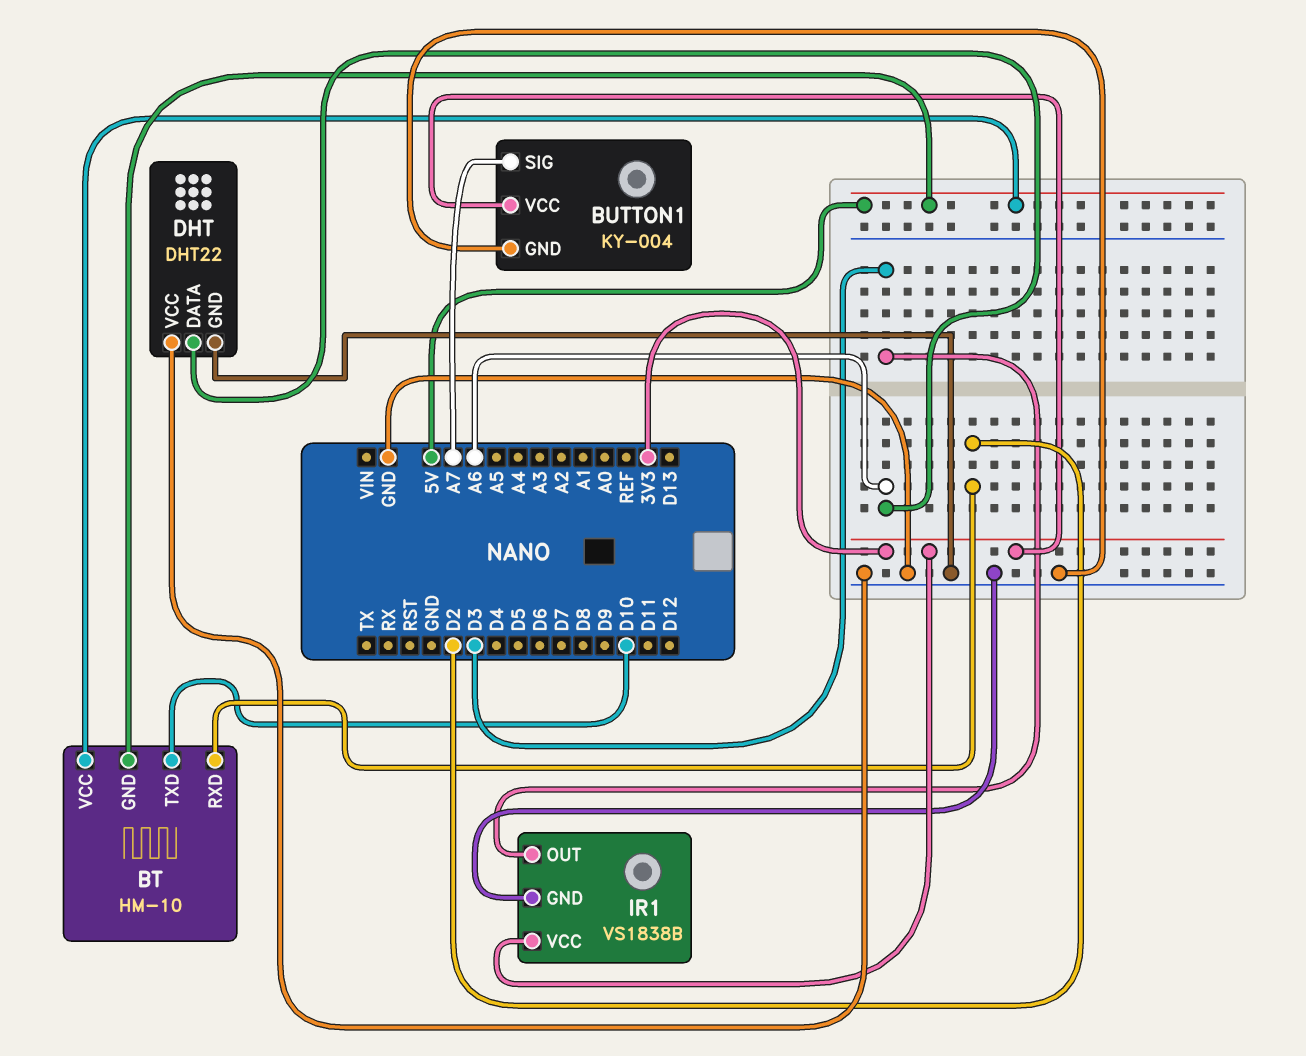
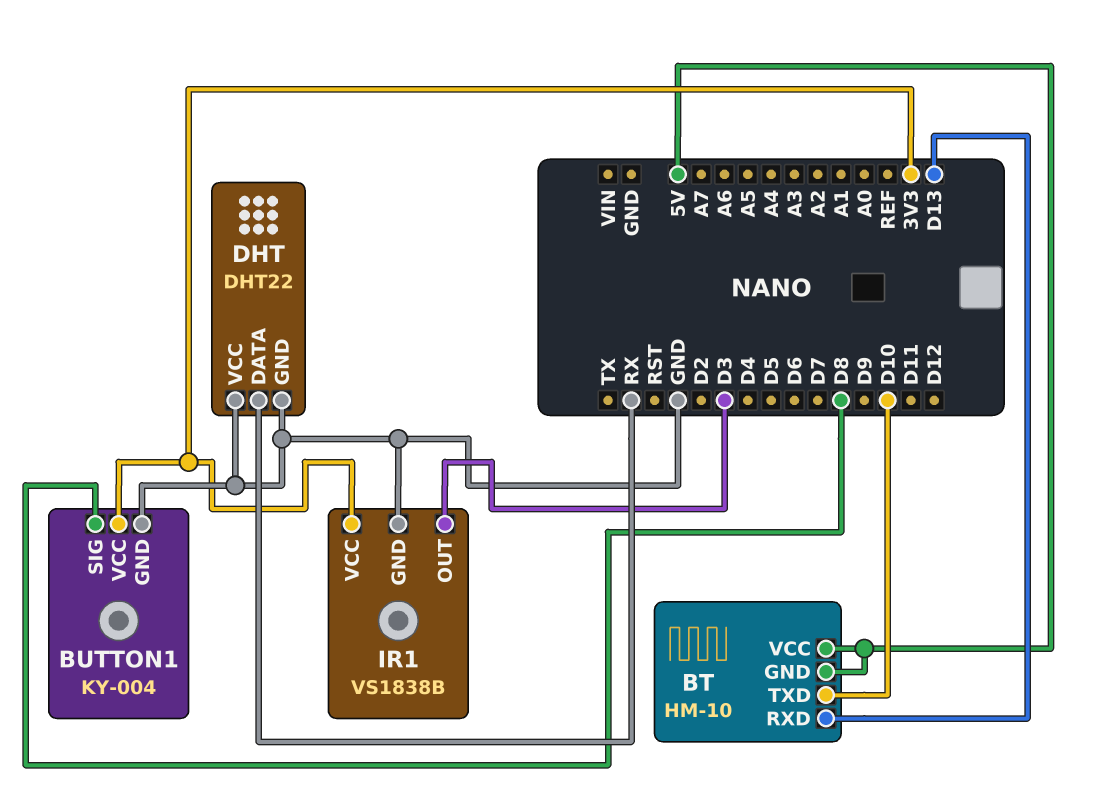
BT pin RXD: D2 -> D13
BUTTON1 pin SIG: A7 -> D8
DHT pin DATA: A6 -> RX

